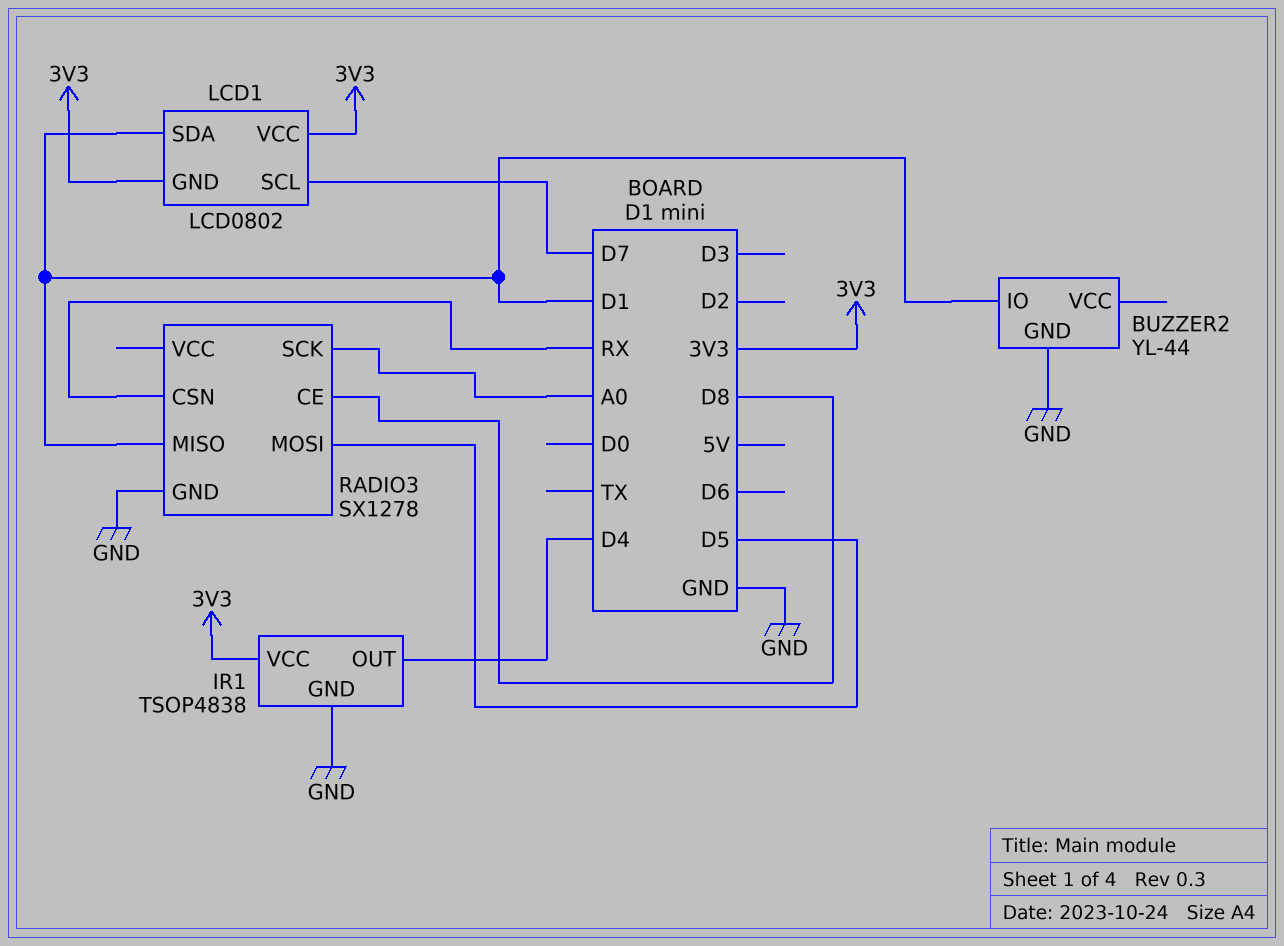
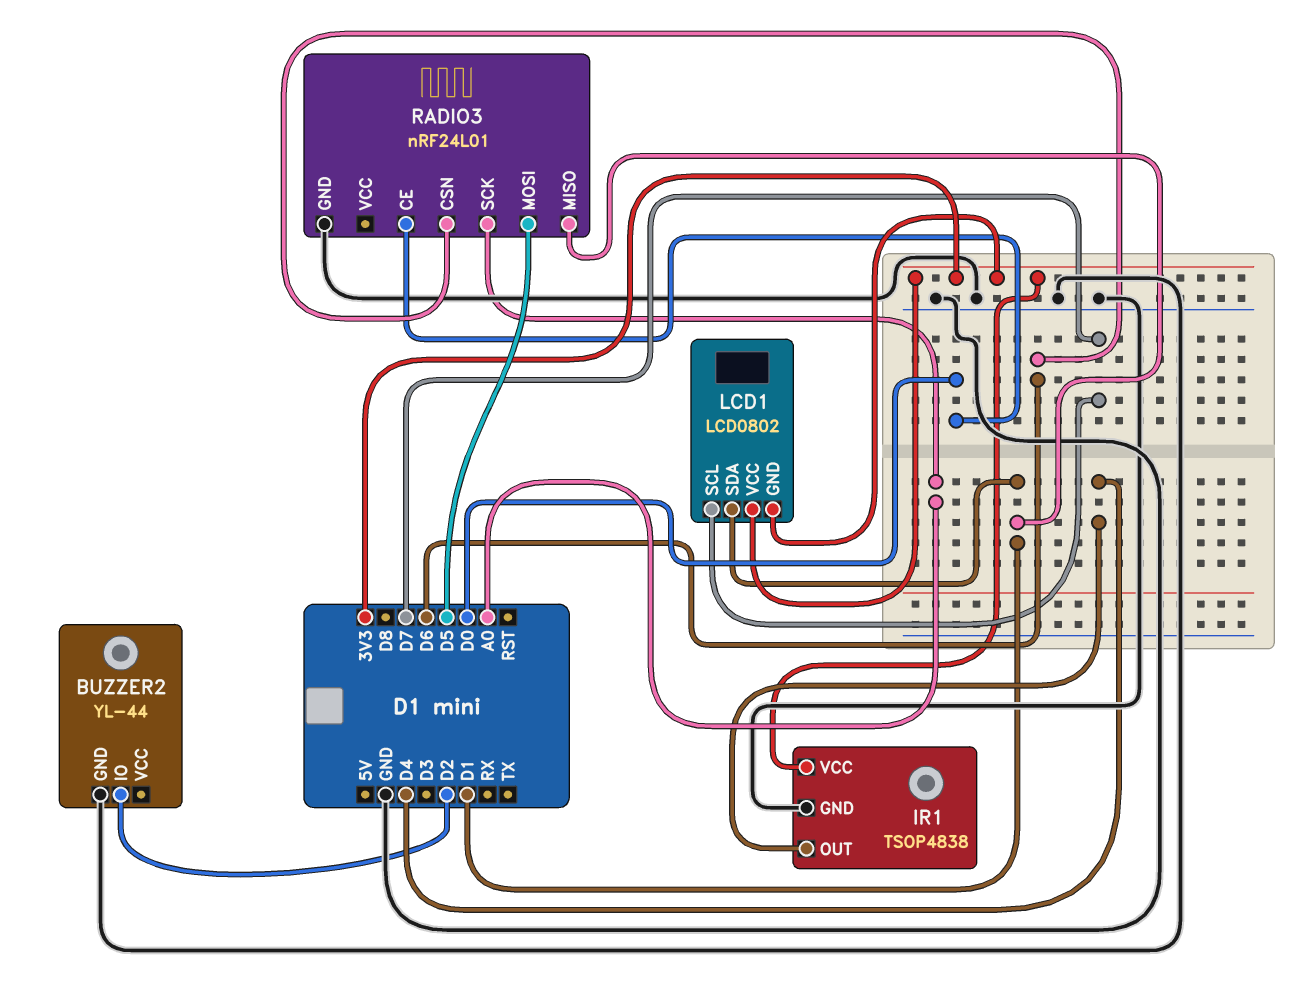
BUZZER2 pin IO: D1 -> D2
RADIO3: SX1278 -> nRF24L01
RADIO3 pin CE: D8 -> D0
RADIO3 pin CSN: RX -> D6

